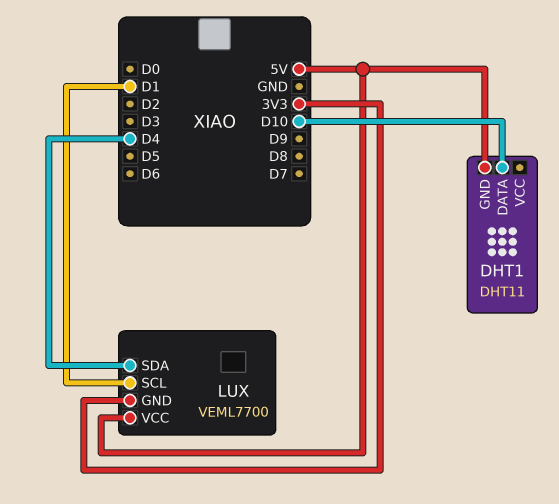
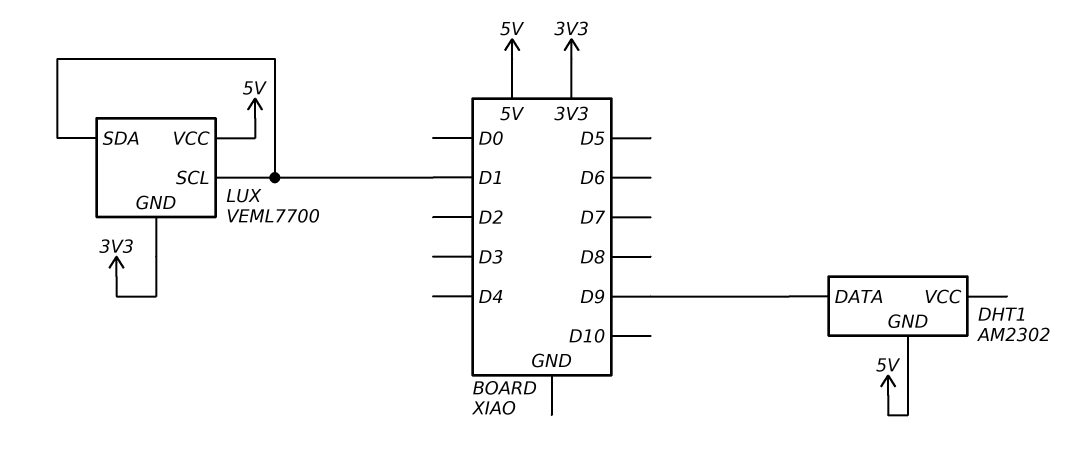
DHT1: DHT11 -> AM2302
DHT1 pin DATA: D10 -> D9
LUX pin SDA: D4 -> D1

